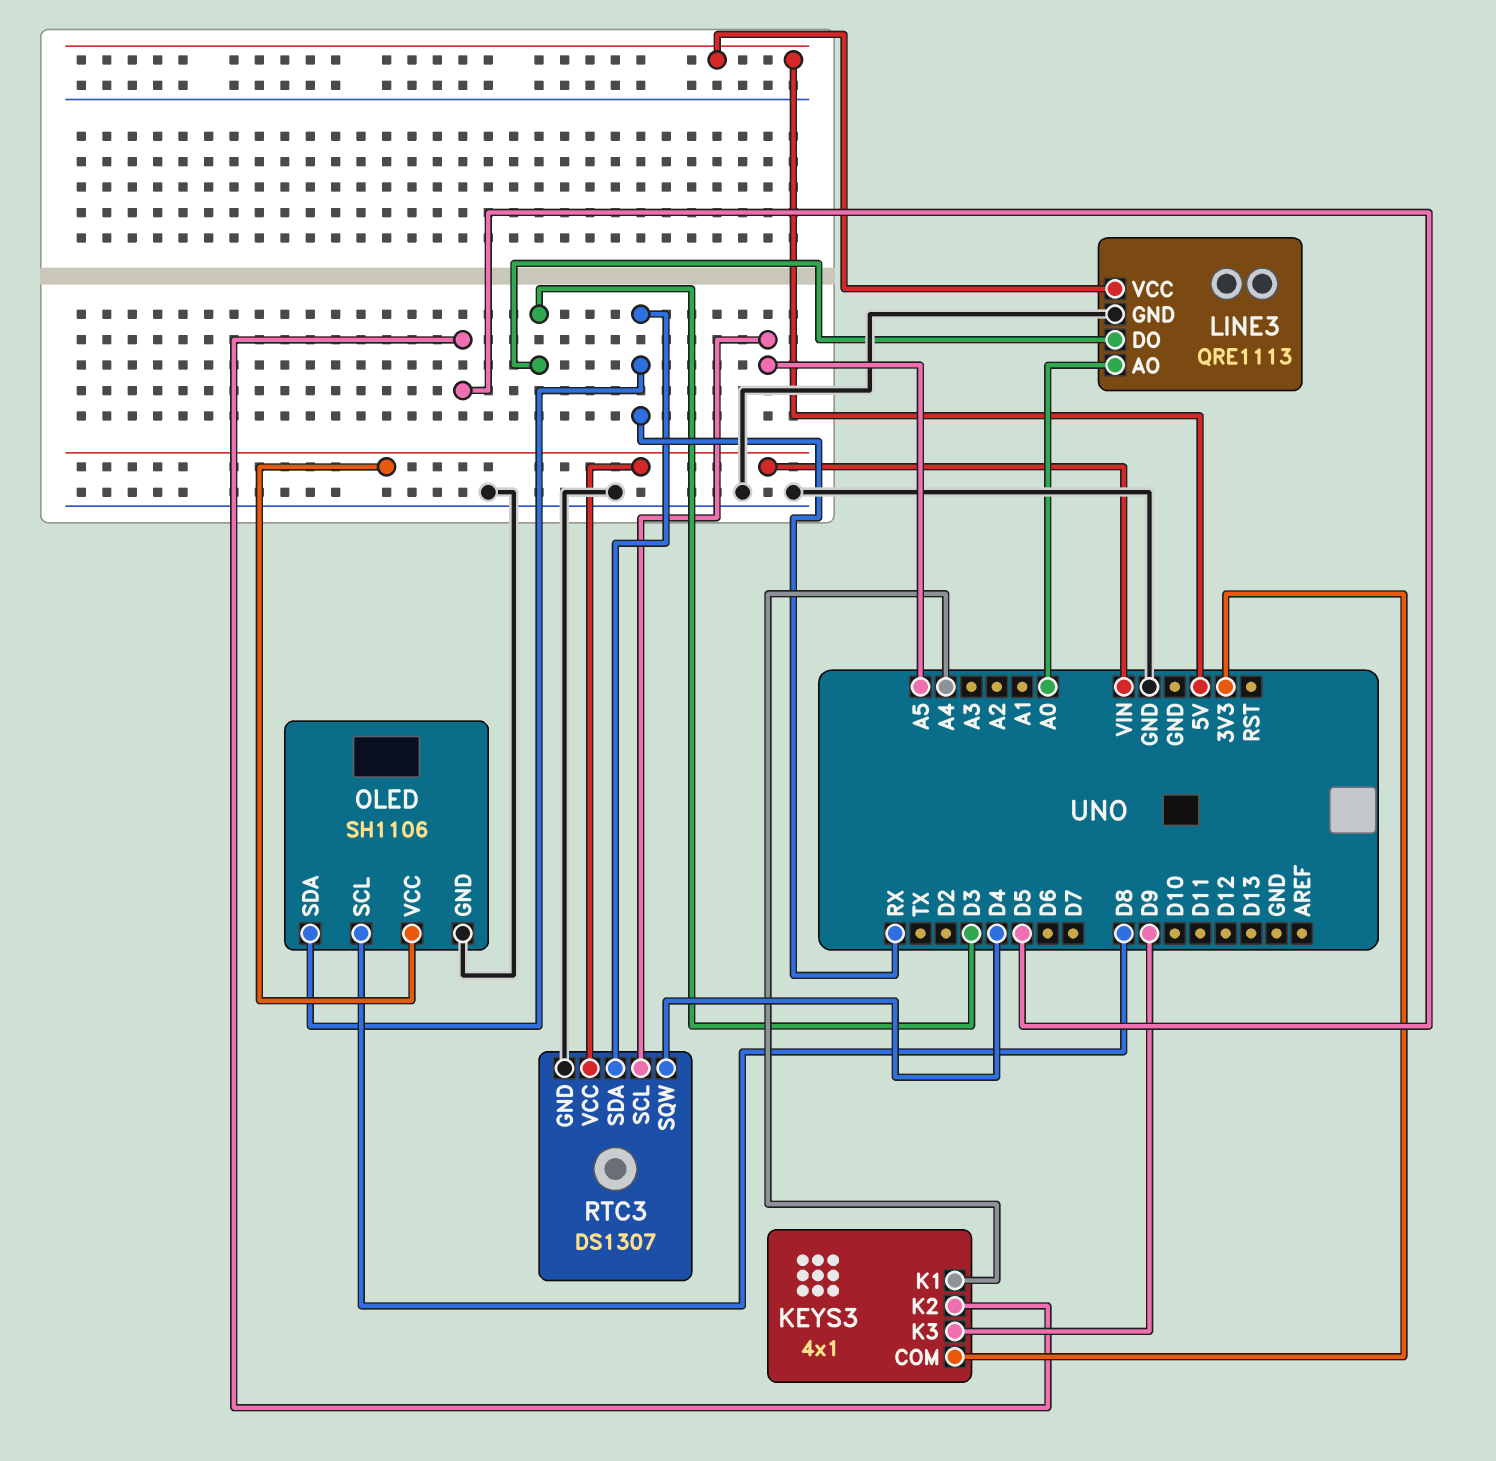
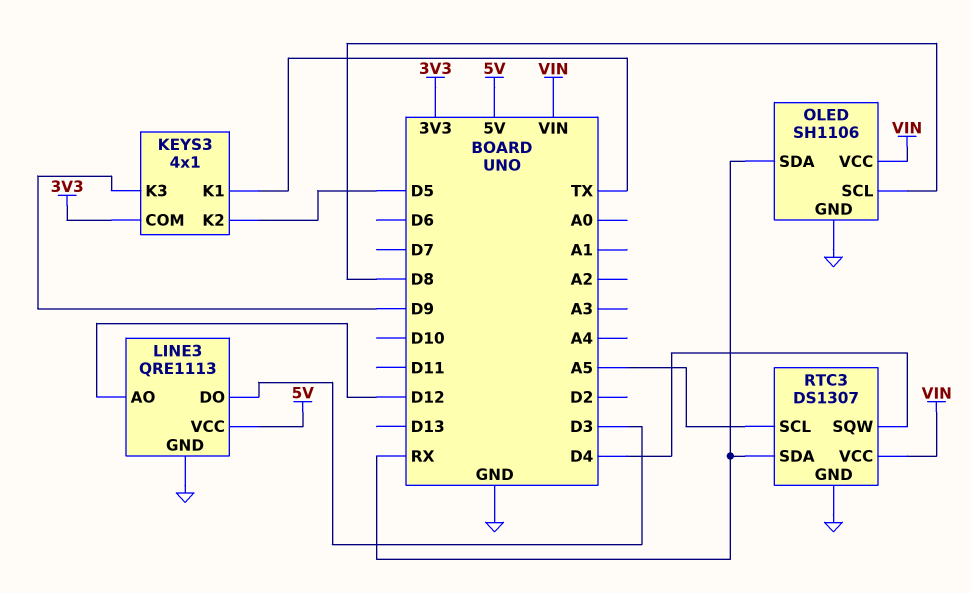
KEYS3 pin K1: A4 -> TX
LINE3 pin AO: A0 -> D12

